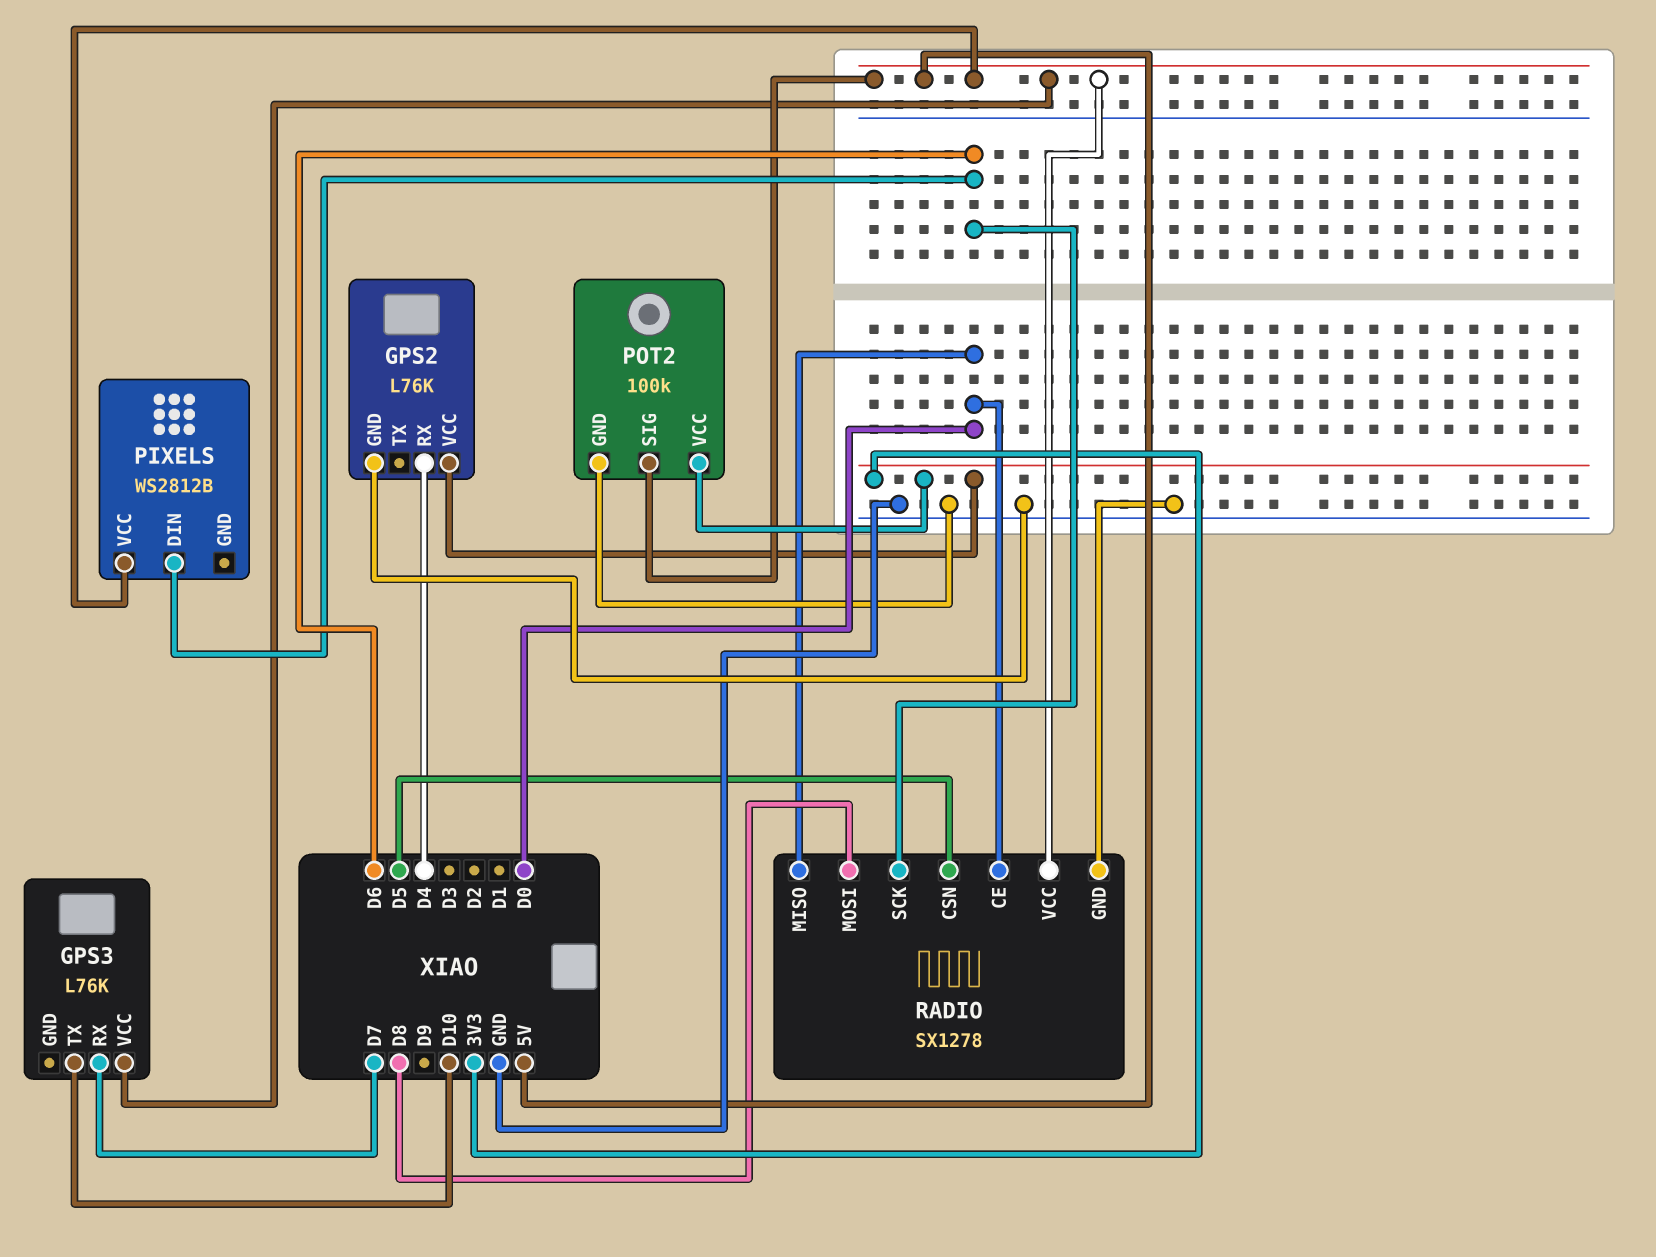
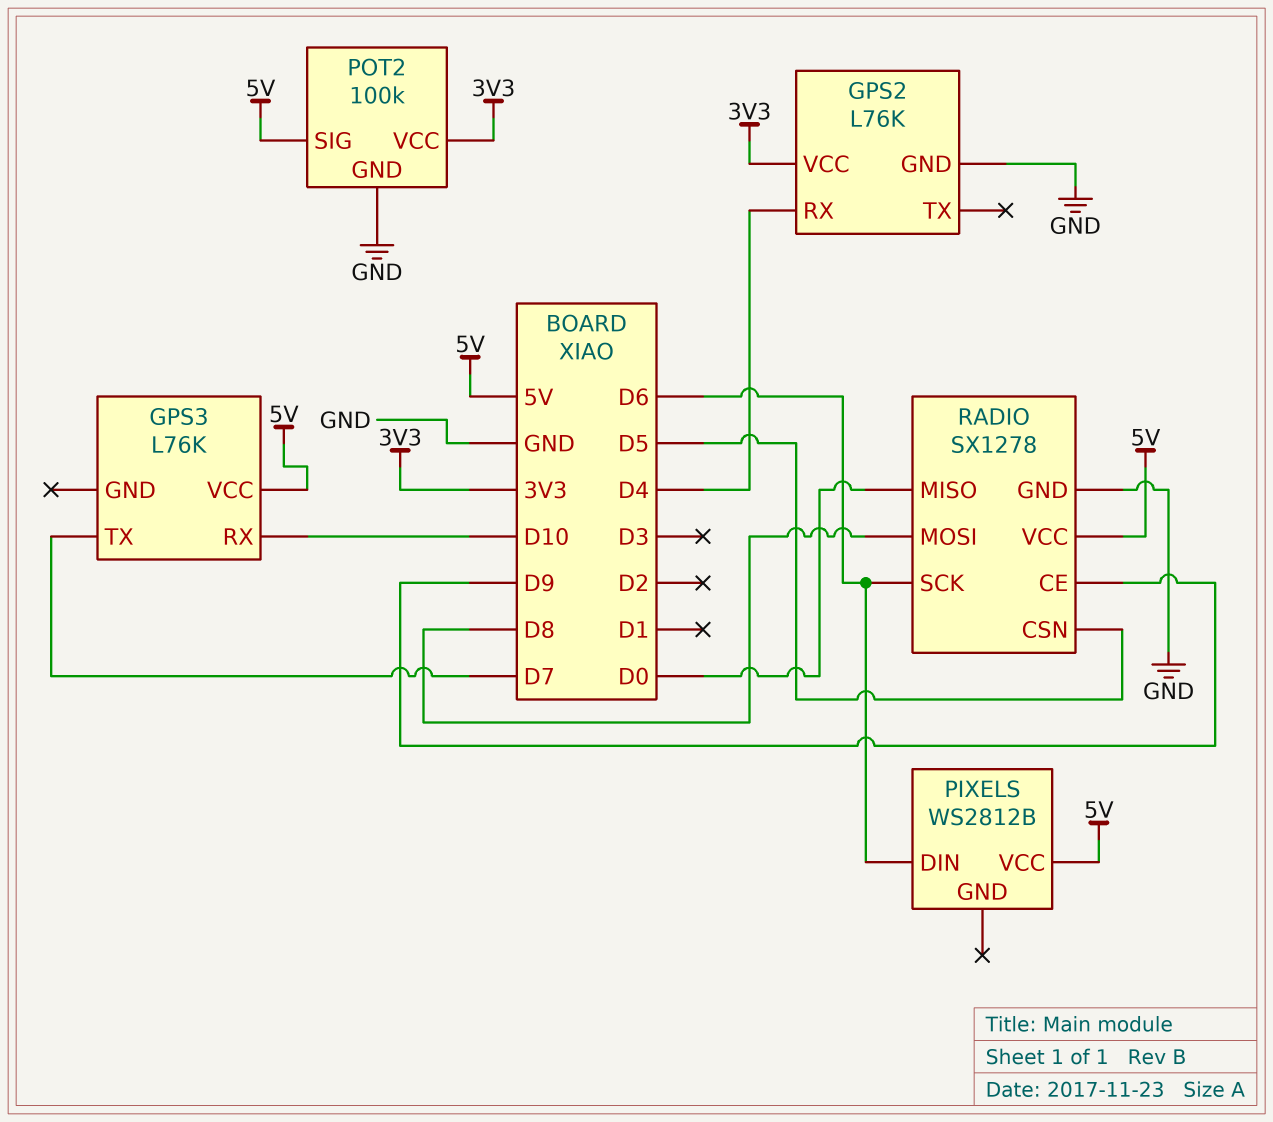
GPS3 pin RX: D7 -> D10
GPS3 pin TX: D10 -> D7
RADIO pin CE: D0 -> D9

